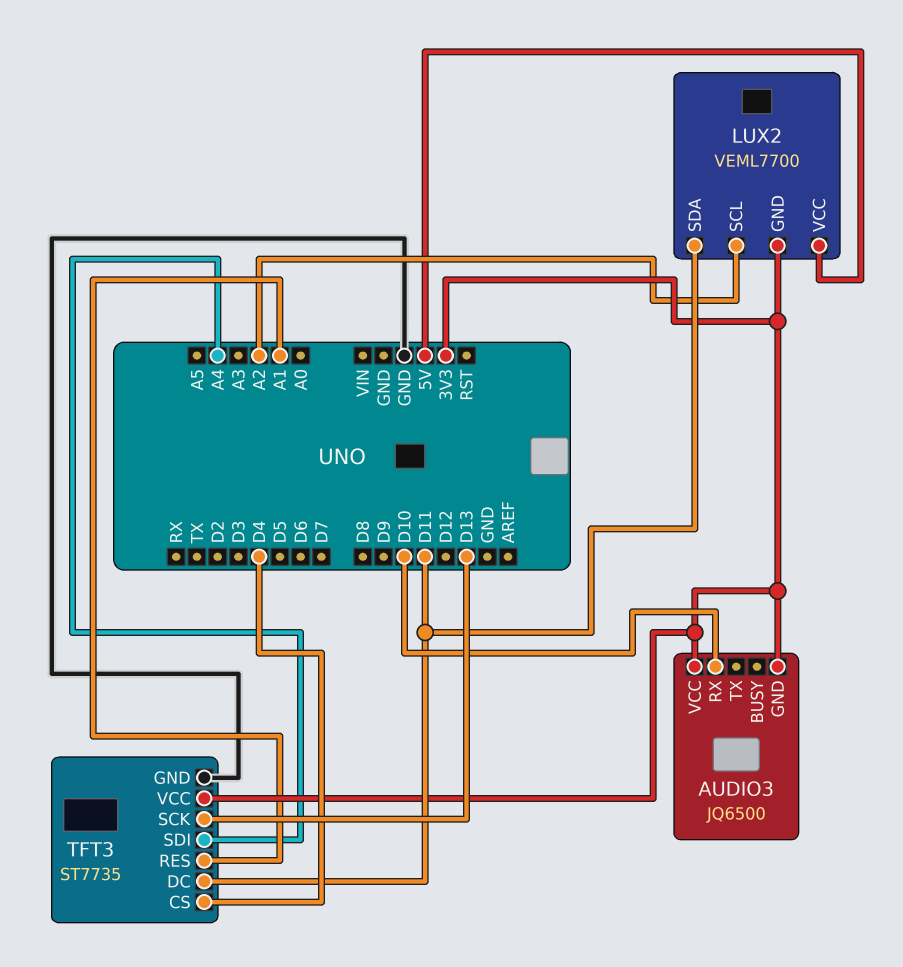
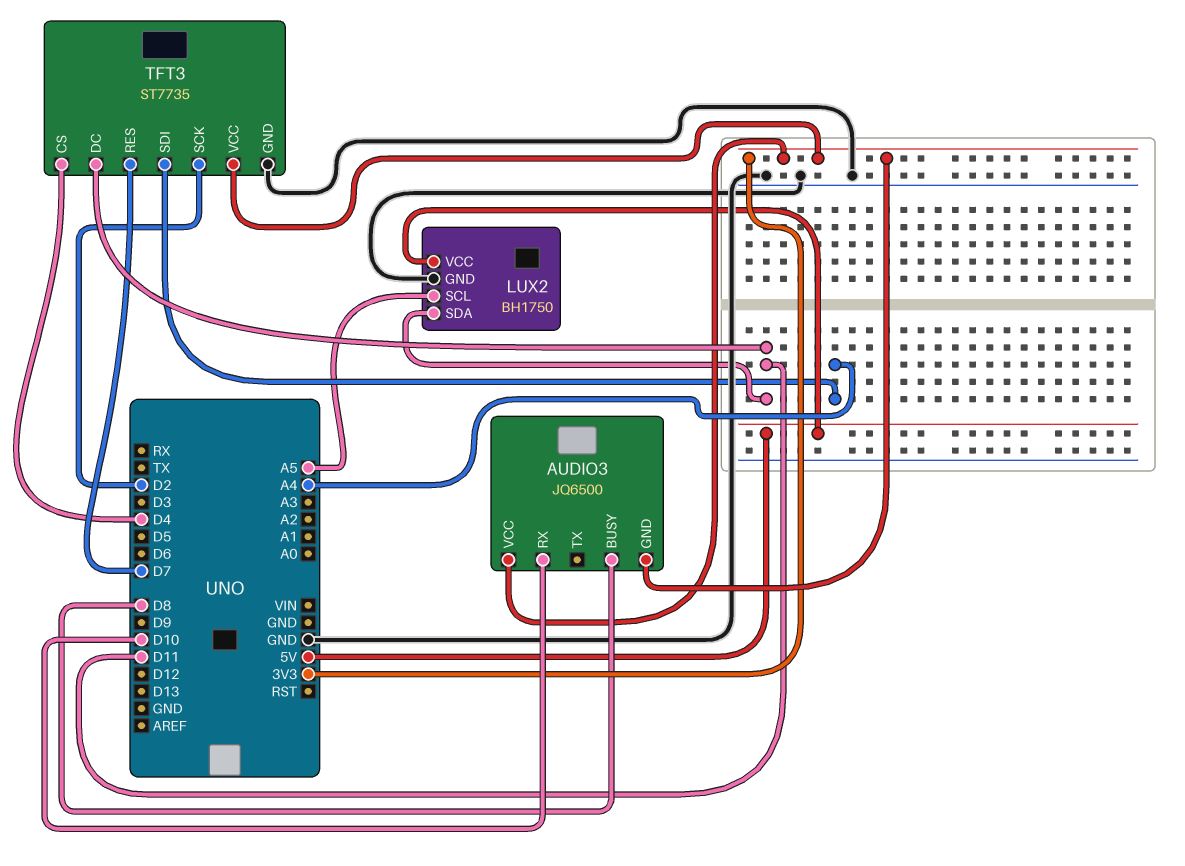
AUDIO3 pin BUSY: none -> D8
LUX2: VEML7700 -> BH1750
LUX2 pin GND: 3V3 -> GND
LUX2 pin SCL: A2 -> A5
TFT3 pin RES: A1 -> D7
TFT3 pin SCK: D13 -> D2

